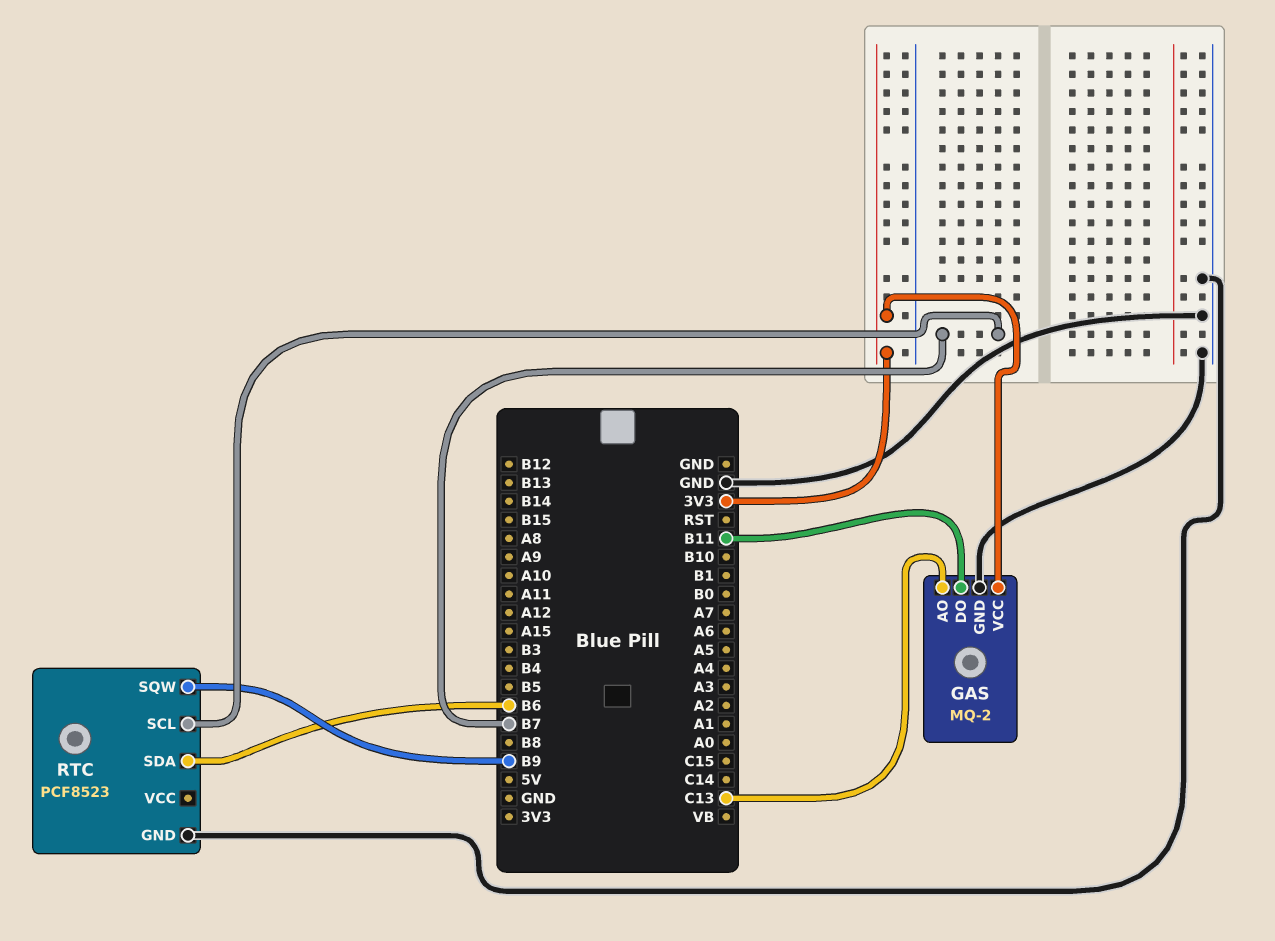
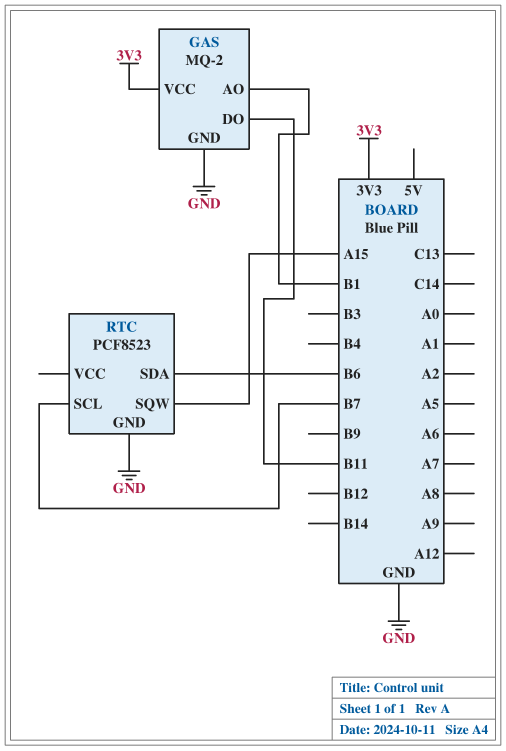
GAS pin AO: C13 -> B1
RTC pin SQW: B9 -> A15

